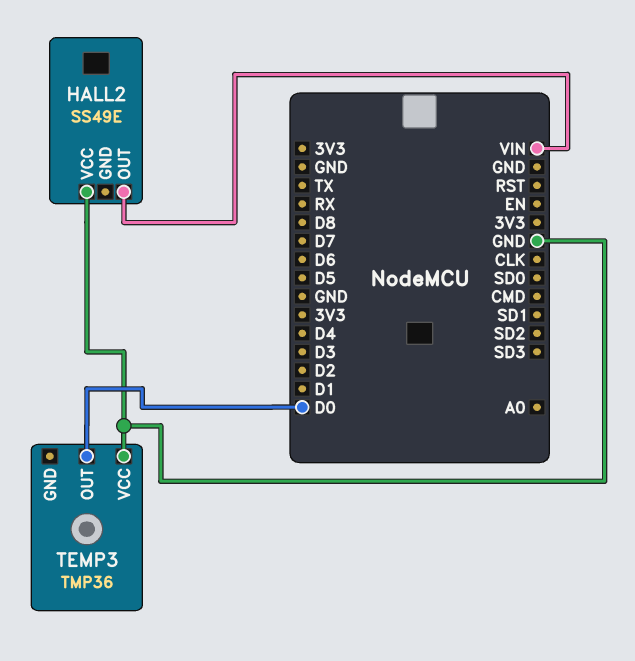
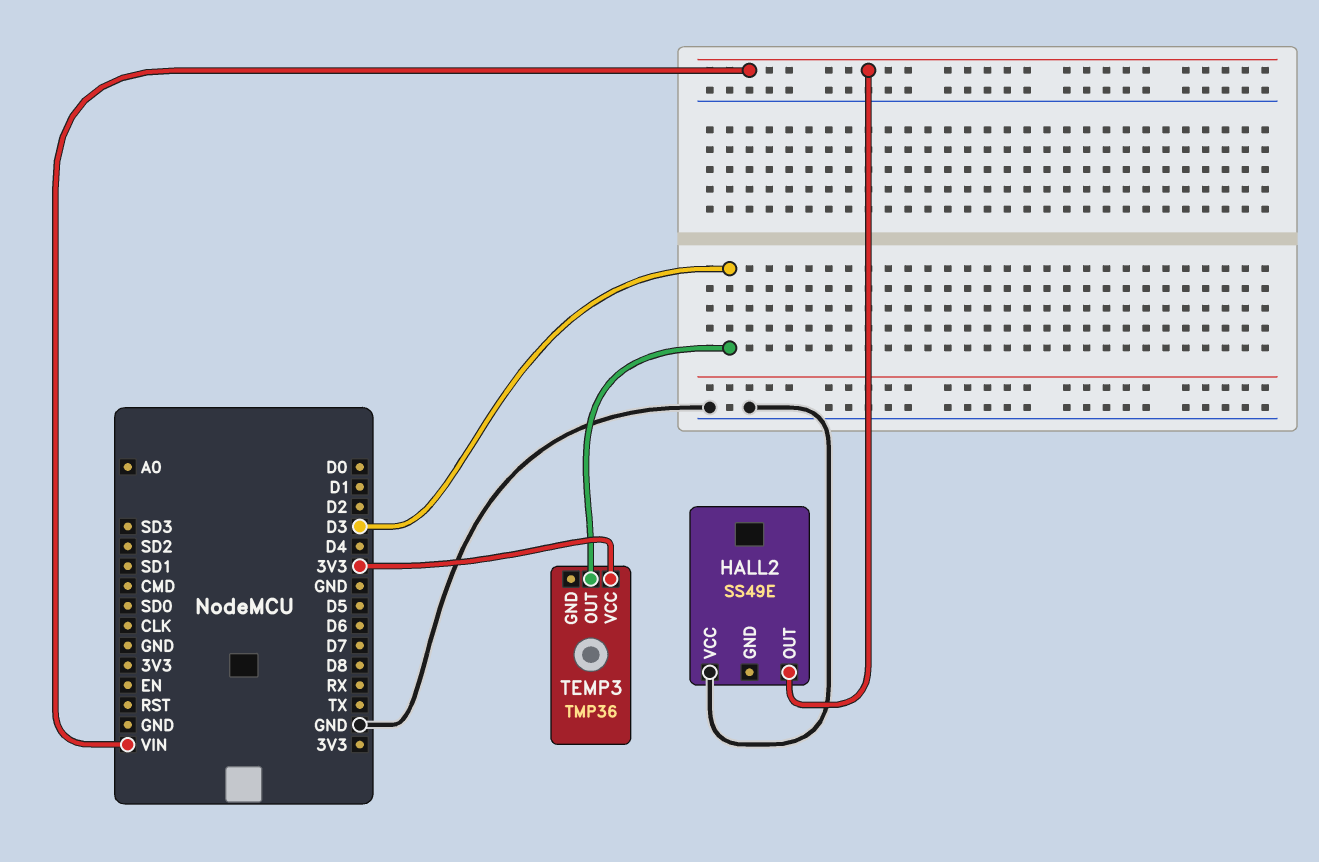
TEMP3 pin OUT: D0 -> D3
TEMP3 pin VCC: GND -> 3V3

